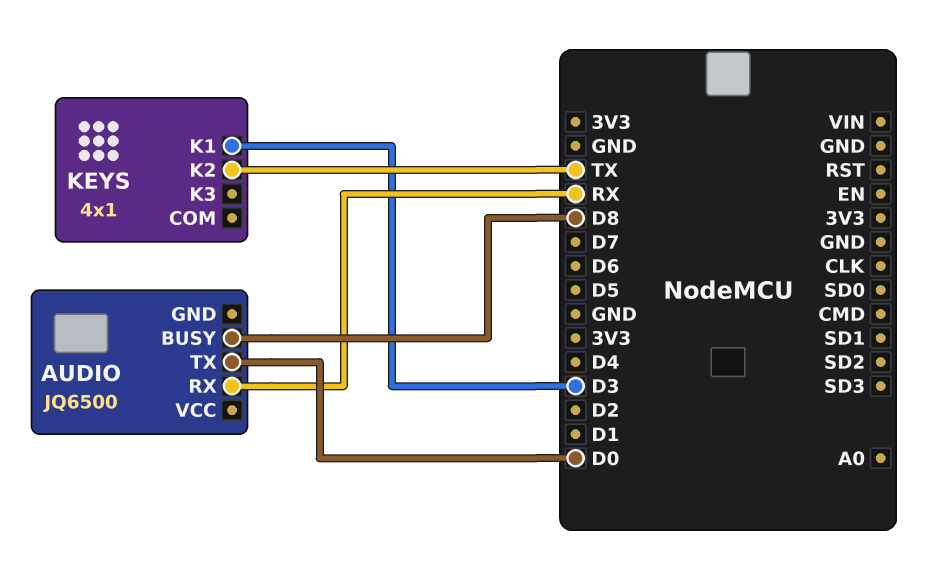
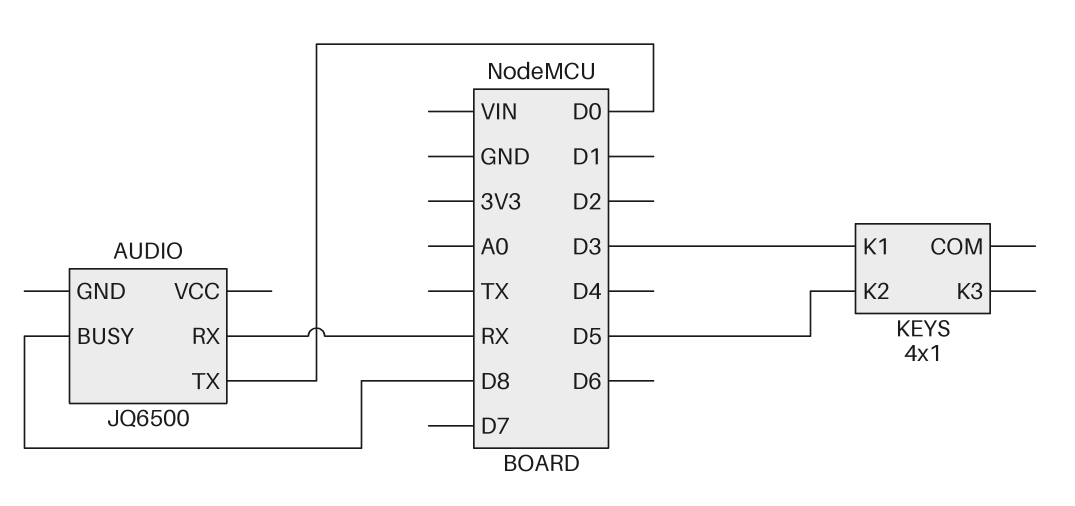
KEYS pin K2: TX -> D5

